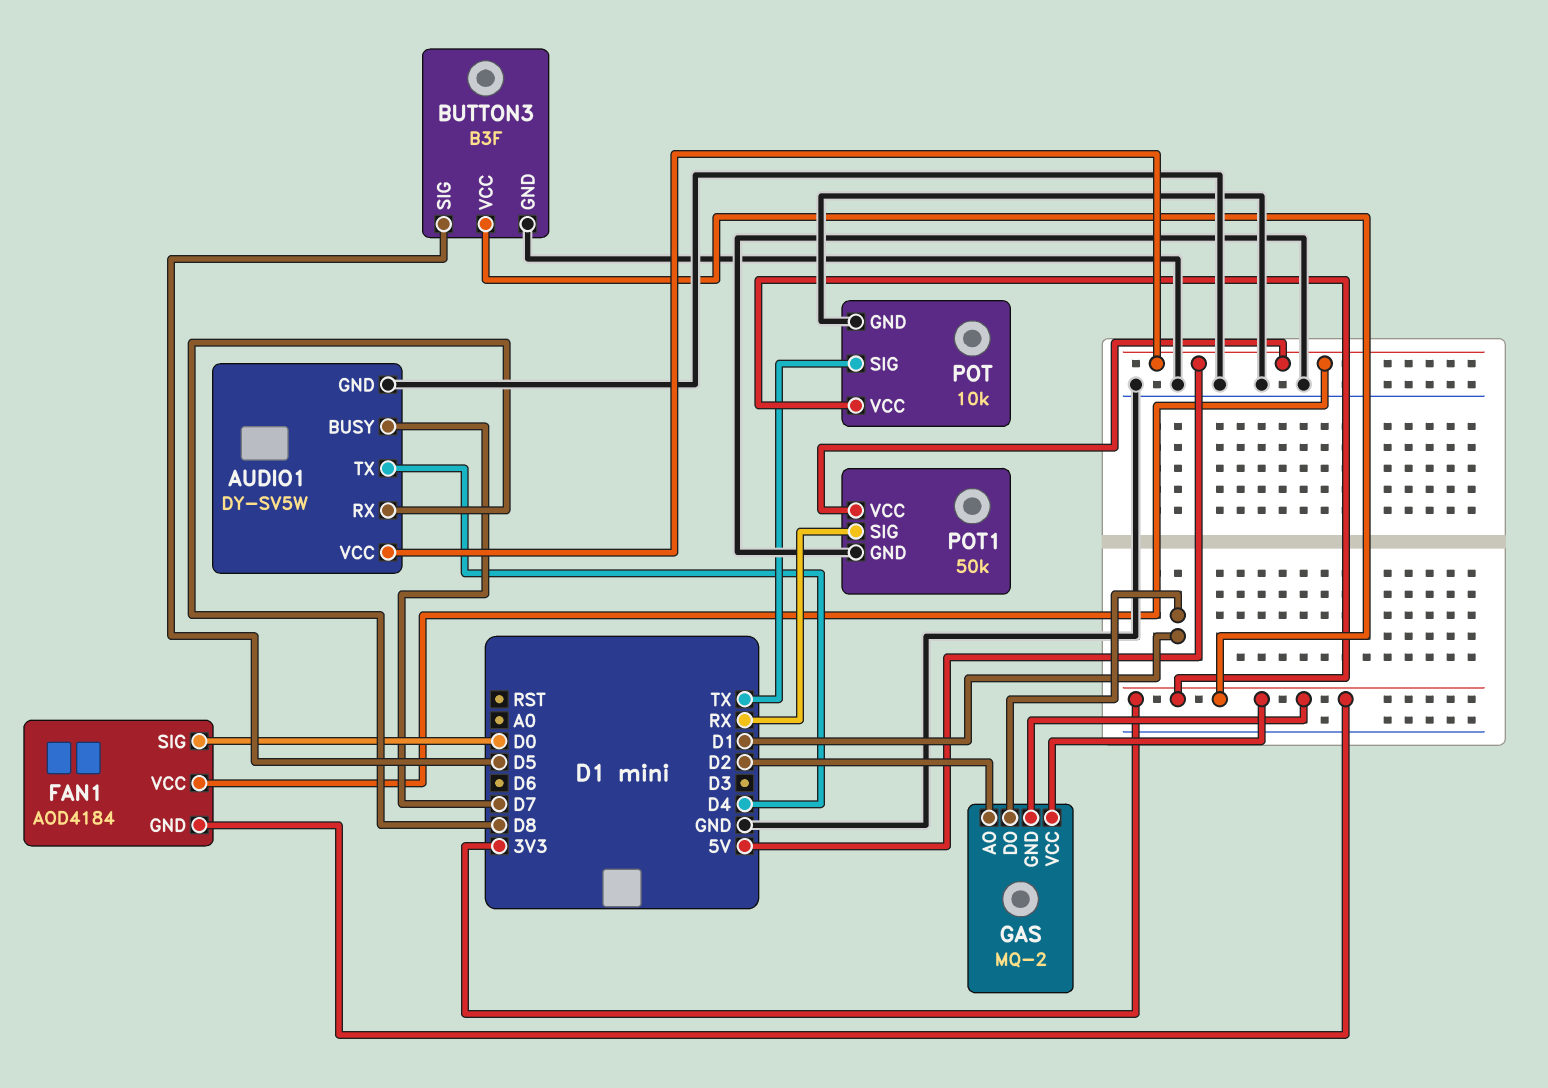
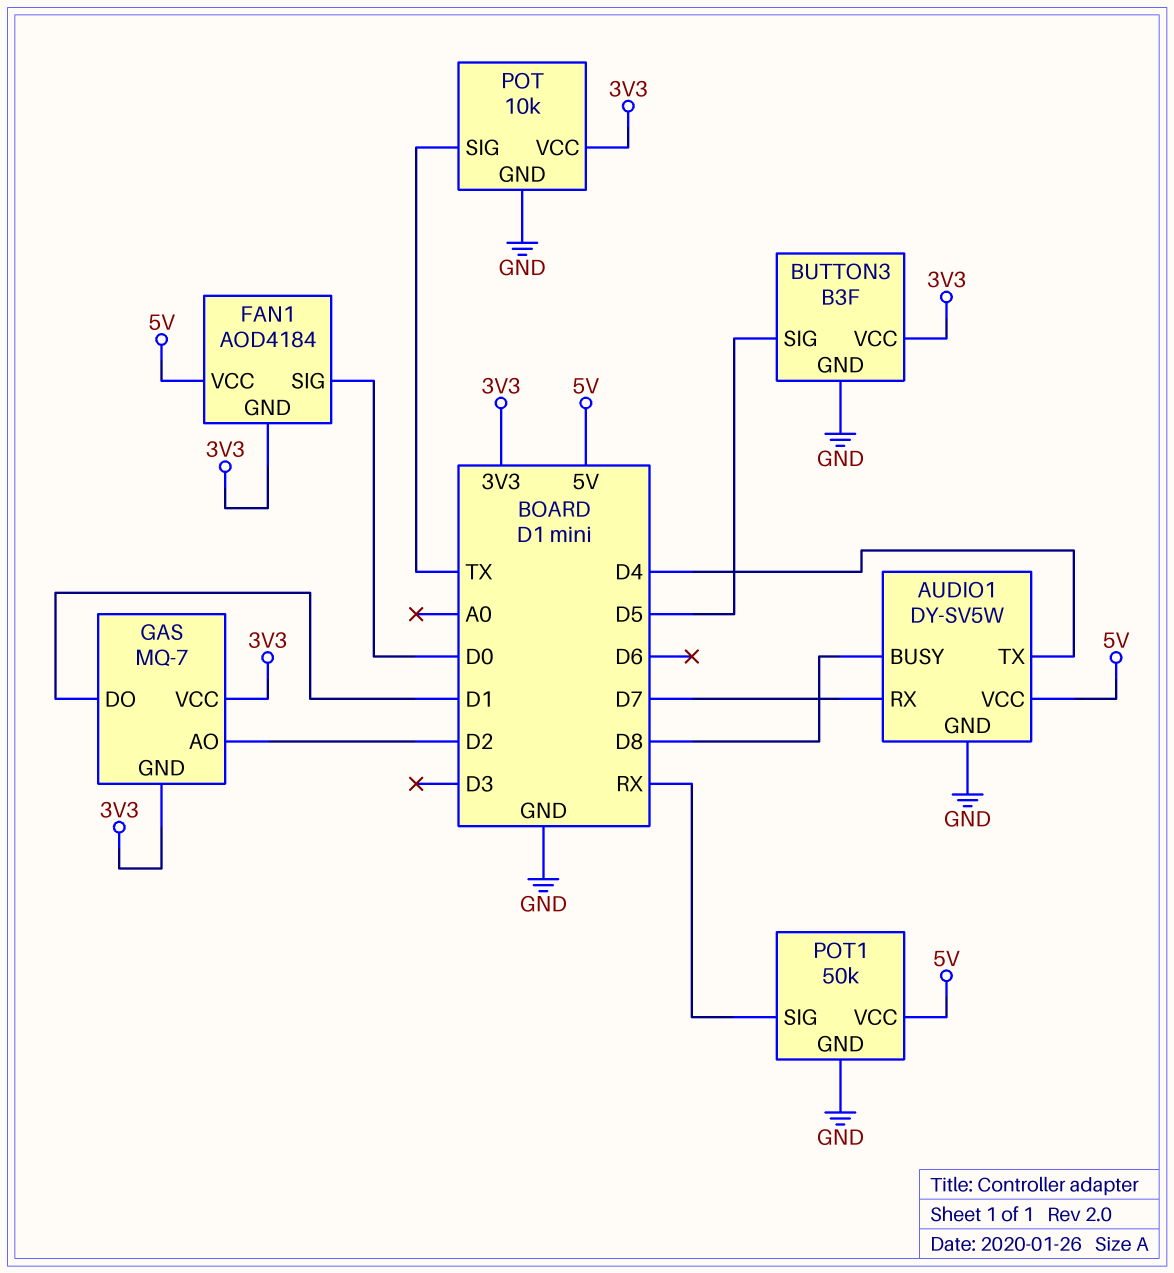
AUDIO1 pin BUSY: D7 -> D8
AUDIO1 pin RX: D8 -> D7
GAS: MQ-2 -> MQ-7

